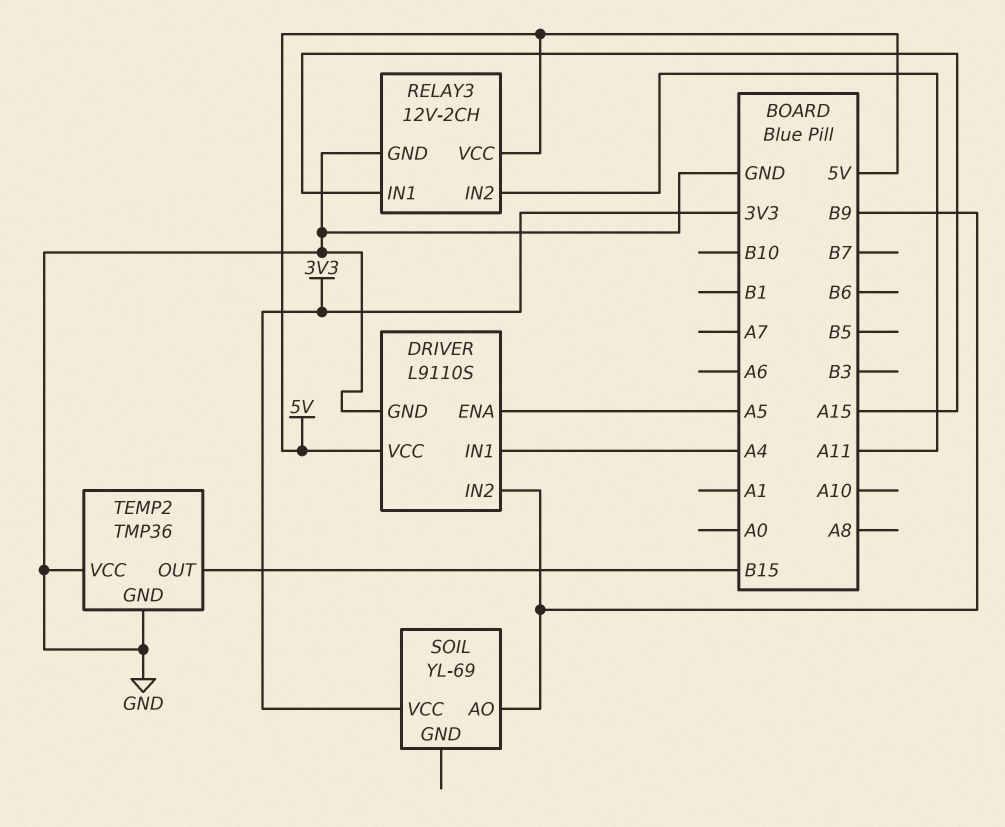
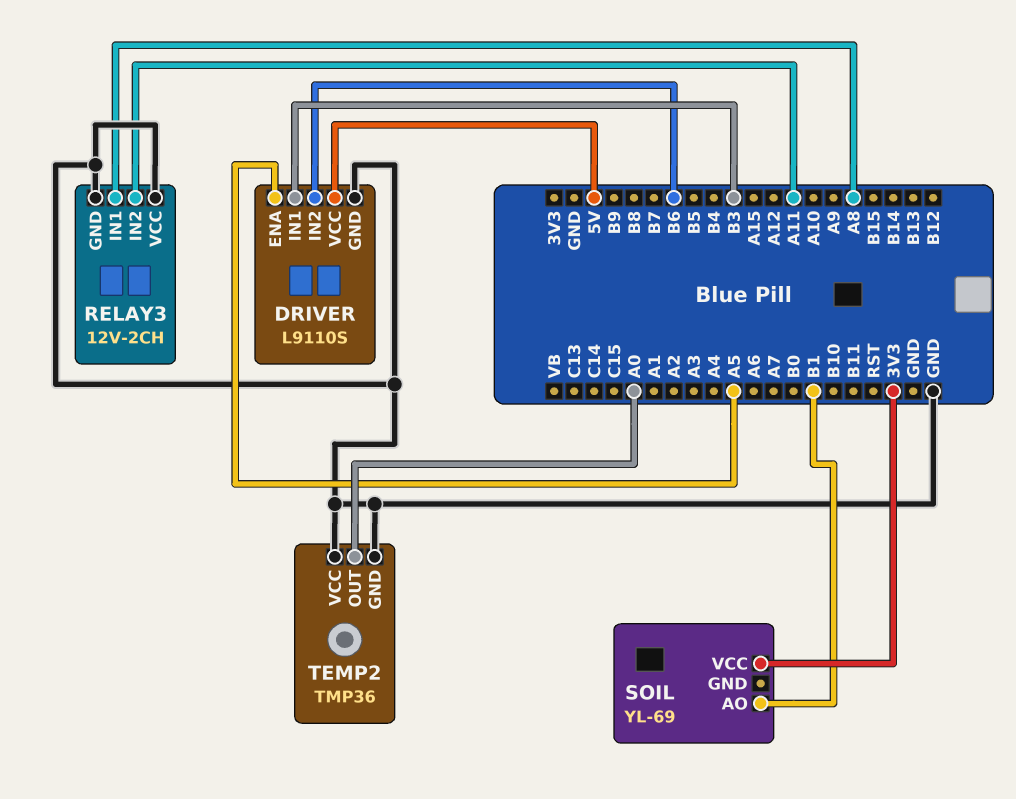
DRIVER pin IN1: A4 -> B3
DRIVER pin IN2: B9 -> B6
RELAY3 pin IN1: A15 -> A8
RELAY3 pin VCC: 5V -> GND
SOIL pin AO: B9 -> B1
TEMP2 pin OUT: B15 -> A0

